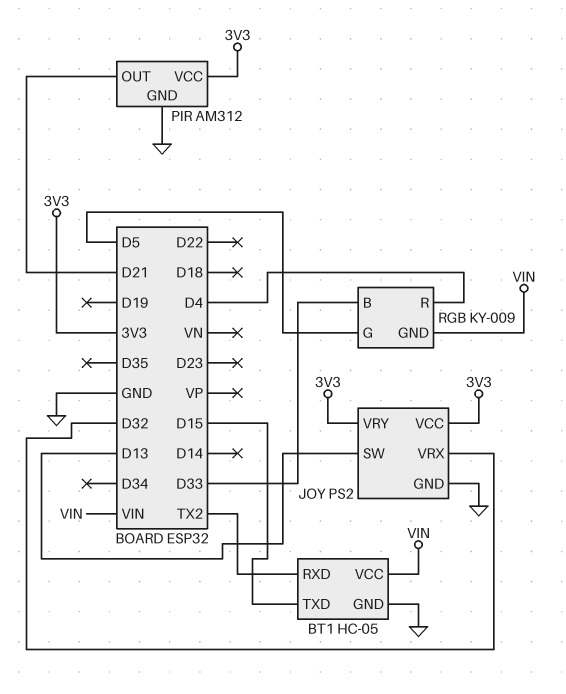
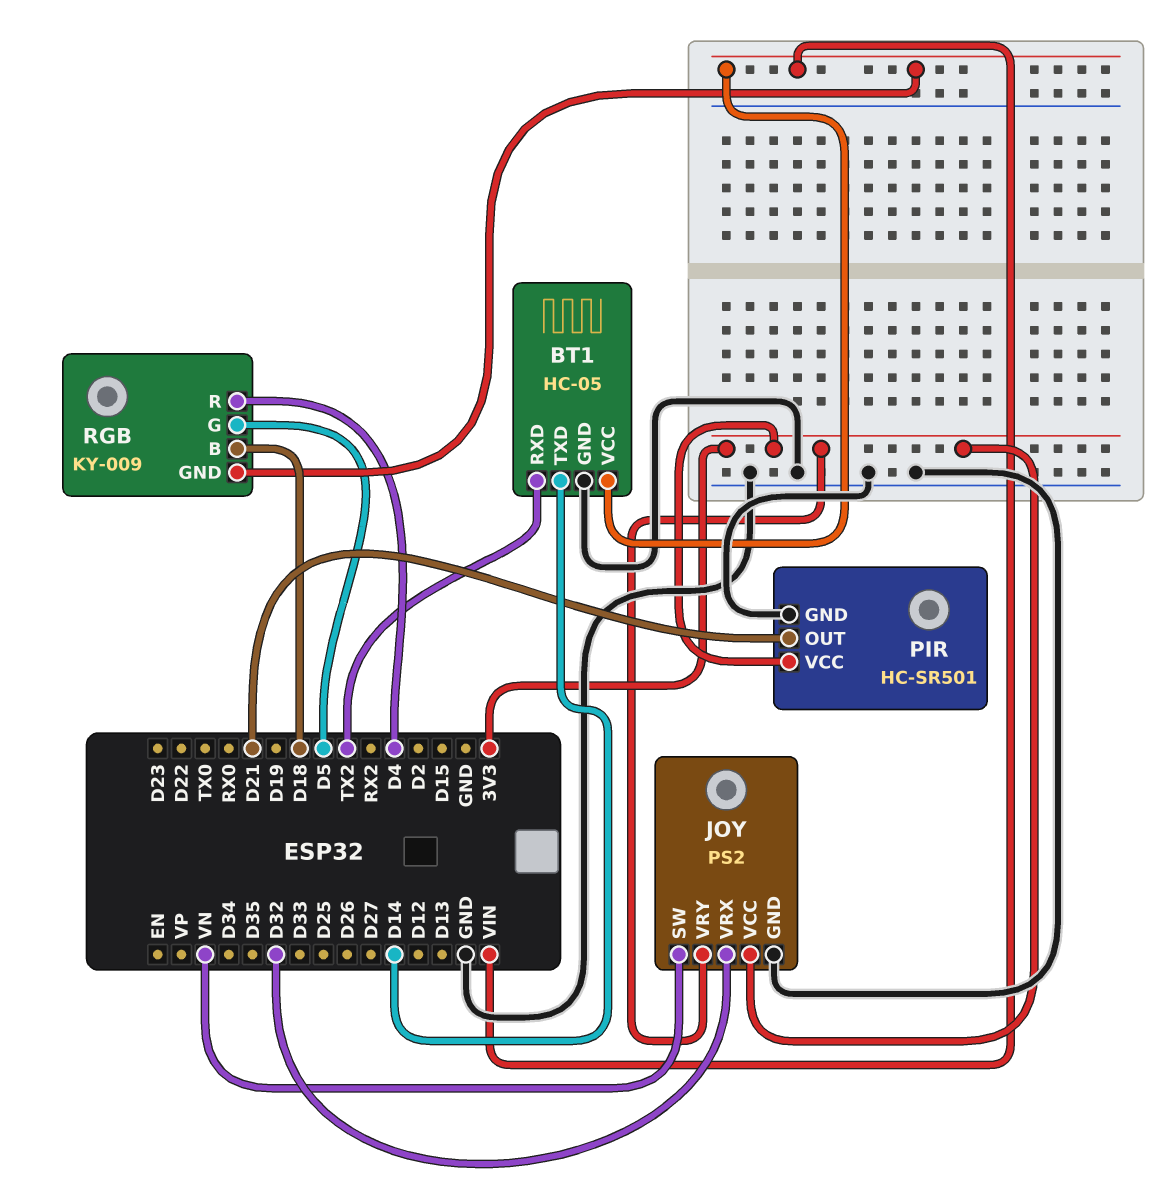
BT1 pin TXD: D15 -> D14
JOY pin SW: D13 -> VN
PIR: AM312 -> HC-SR501
RGB pin B: D33 -> D18

